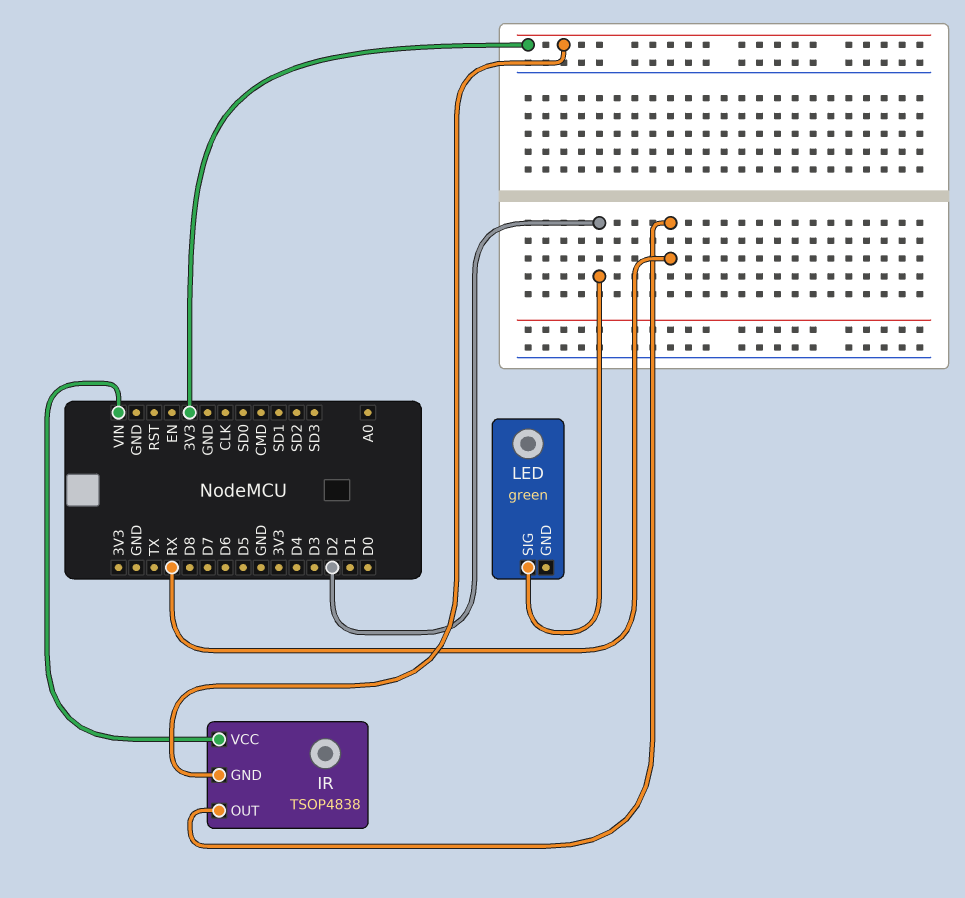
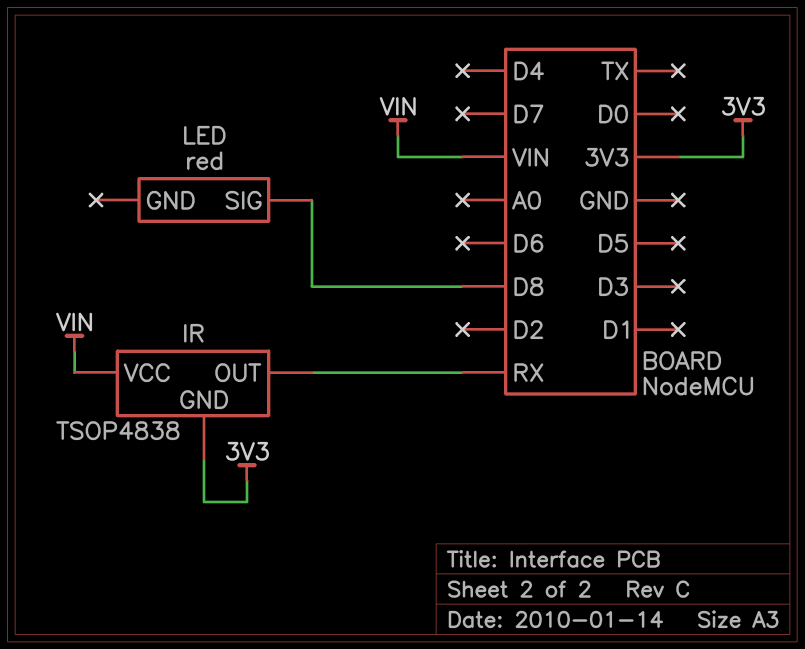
LED: green -> red
LED pin SIG: D2 -> D8

